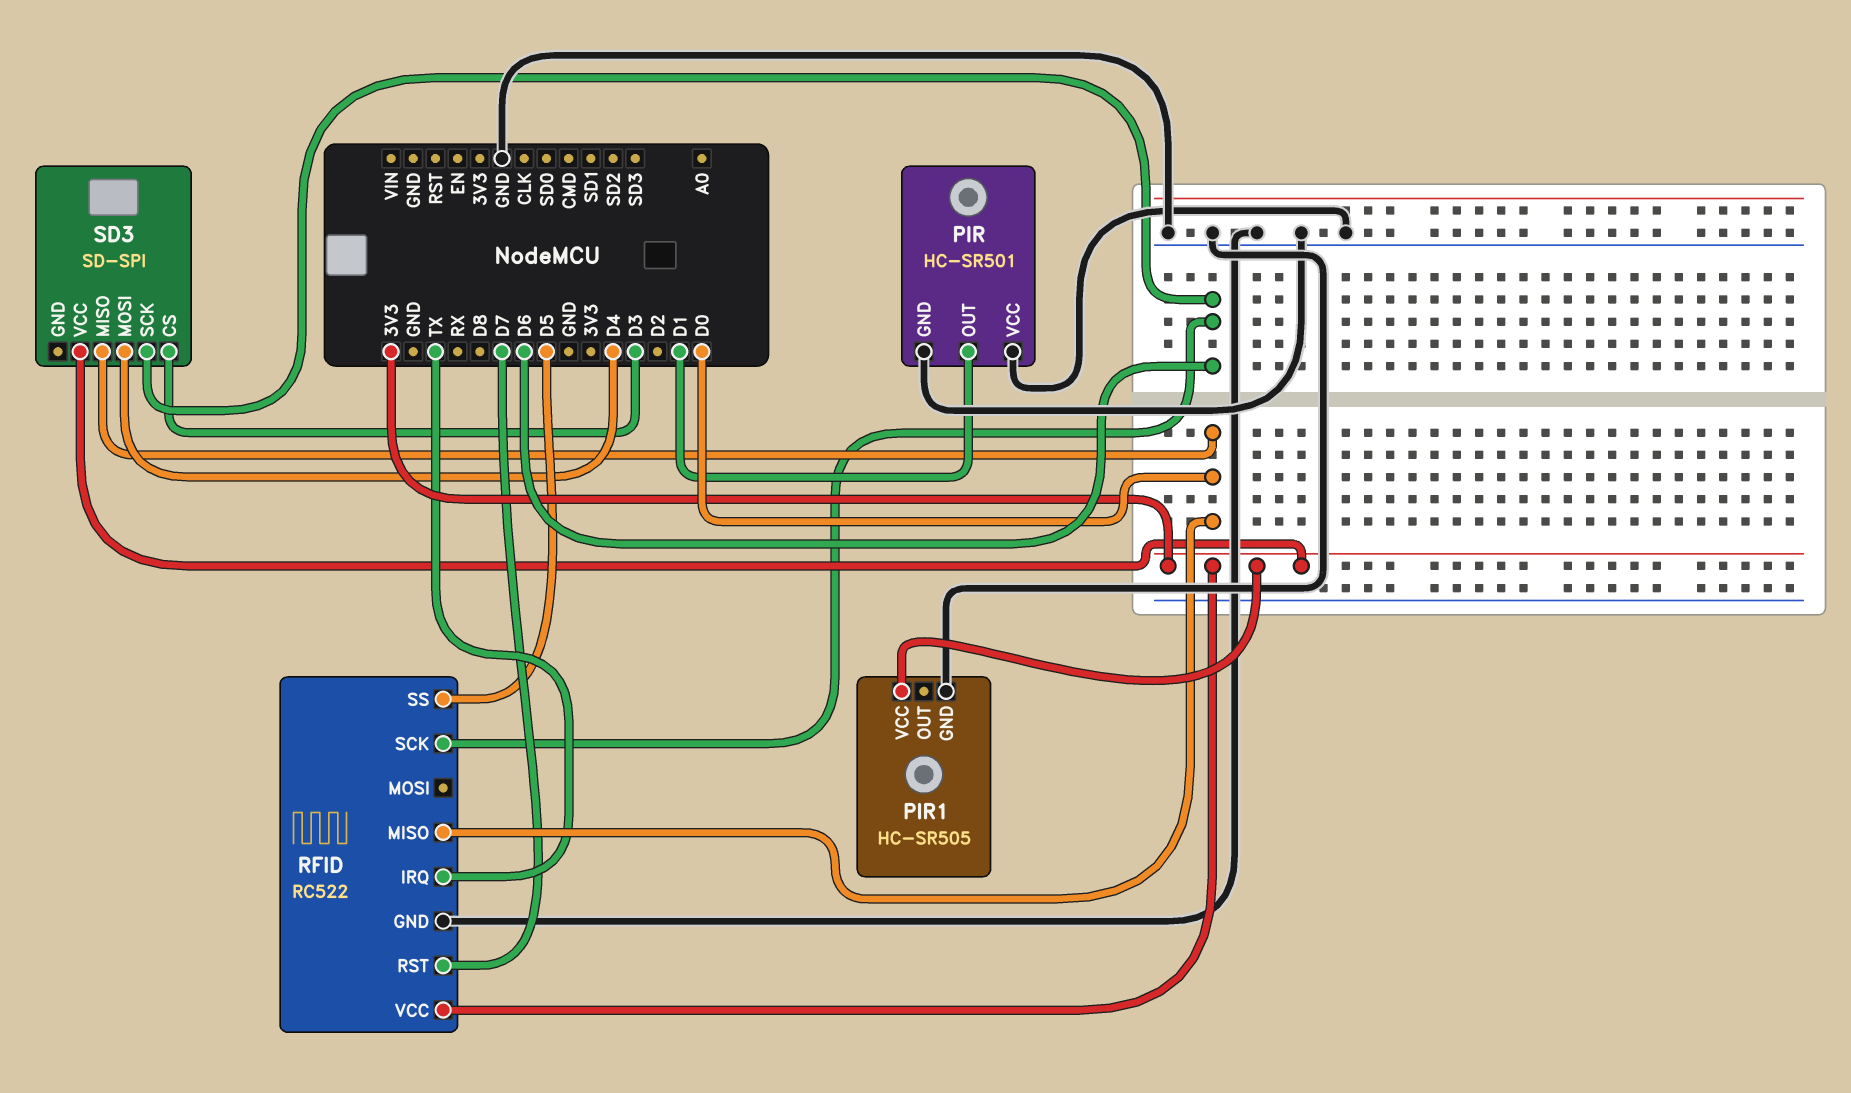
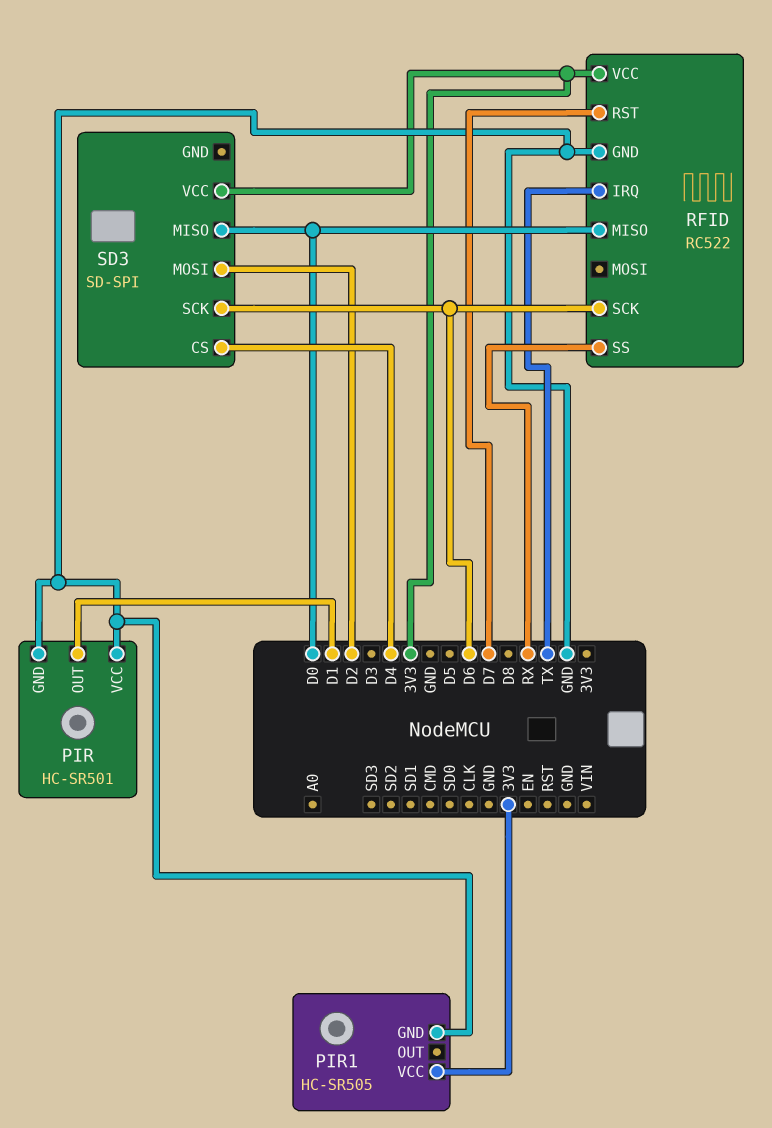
RFID pin SS: D5 -> RX
SD3 pin CS: D3 -> D4
SD3 pin MOSI: D4 -> D2

